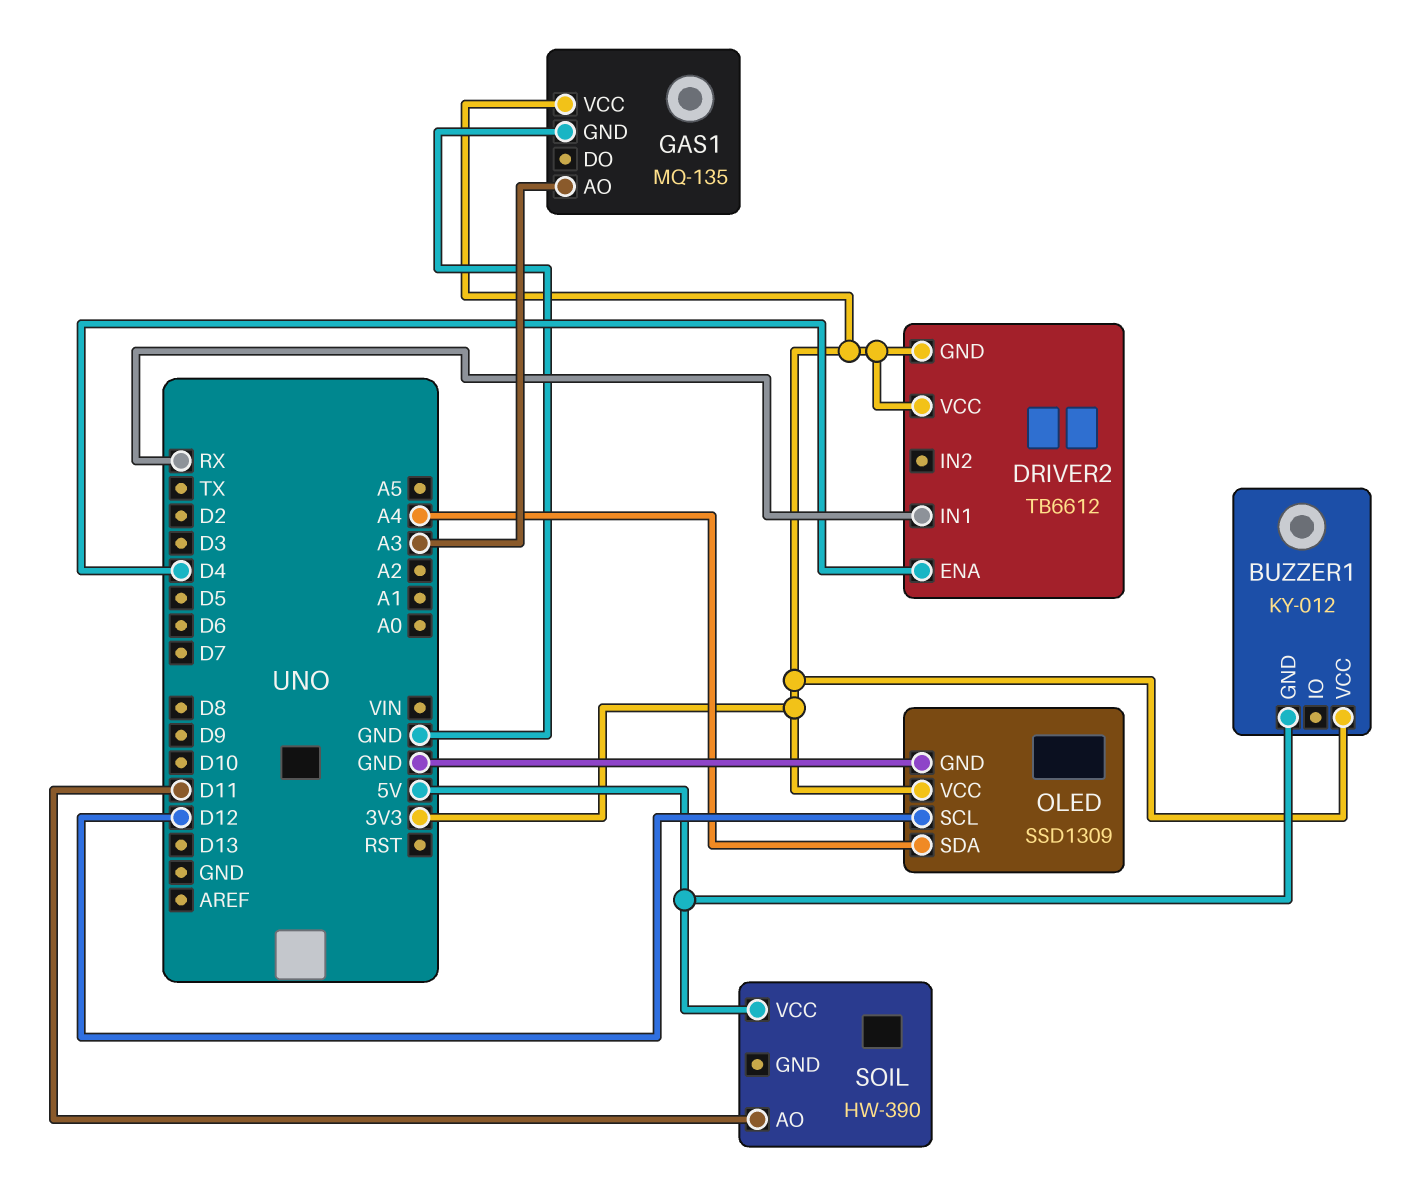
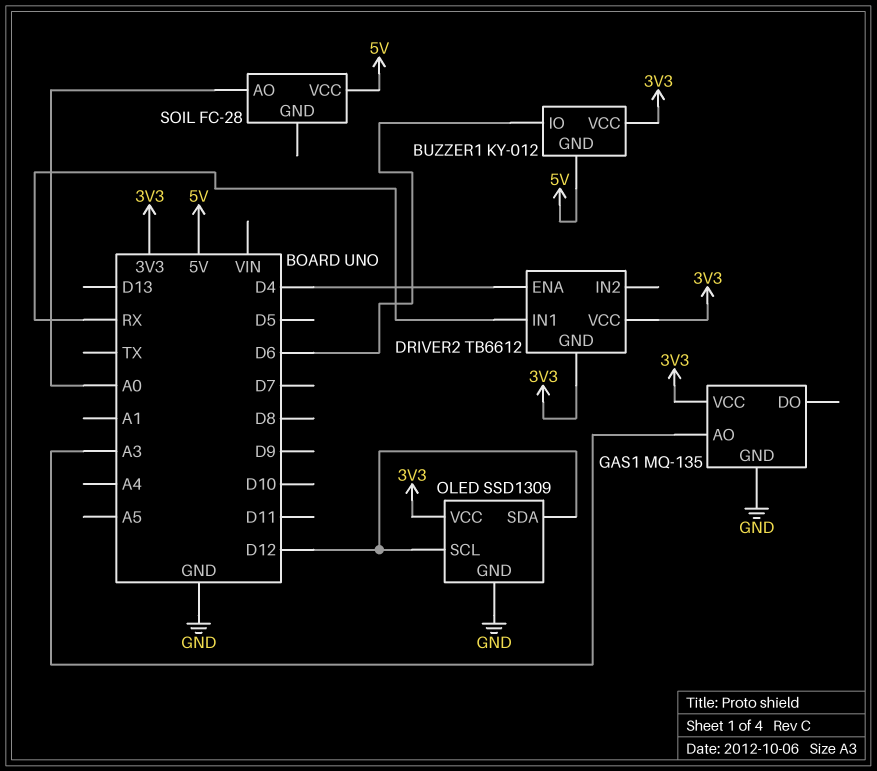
BUZZER1 pin IO: none -> D6
OLED pin SDA: A4 -> D12
SOIL: HW-390 -> FC-28
SOIL pin AO: D11 -> A0

